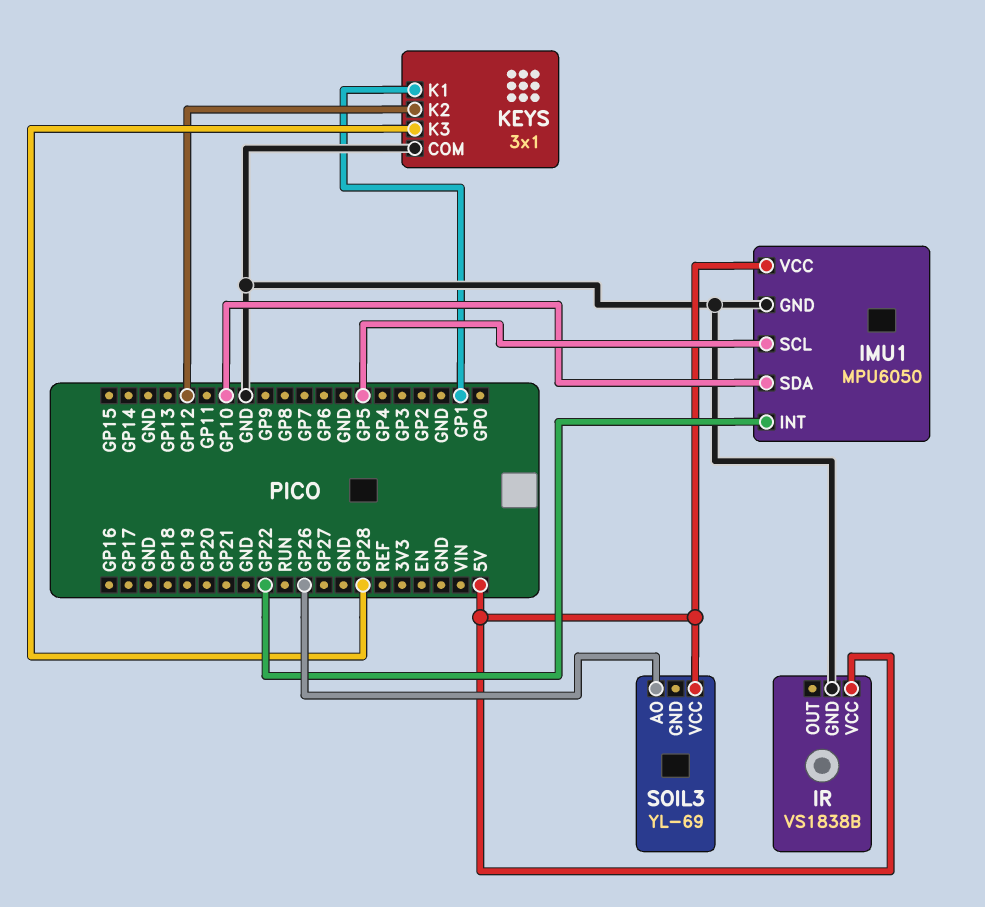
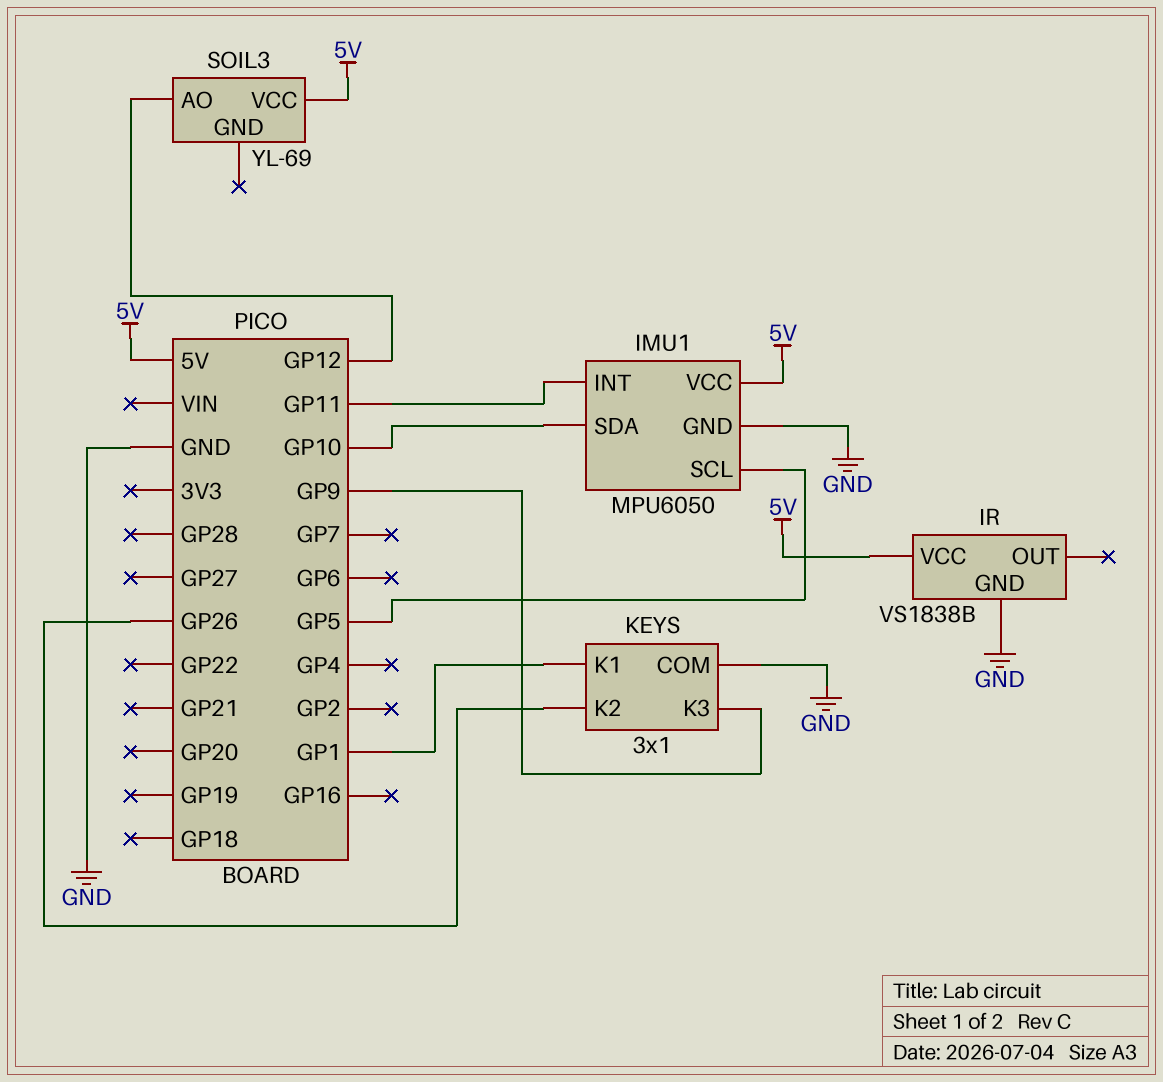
IMU1 pin INT: GP22 -> GP11
KEYS pin K2: GP12 -> GP26
KEYS pin K3: GP28 -> GP9
SOIL3 pin AO: GP26 -> GP12

